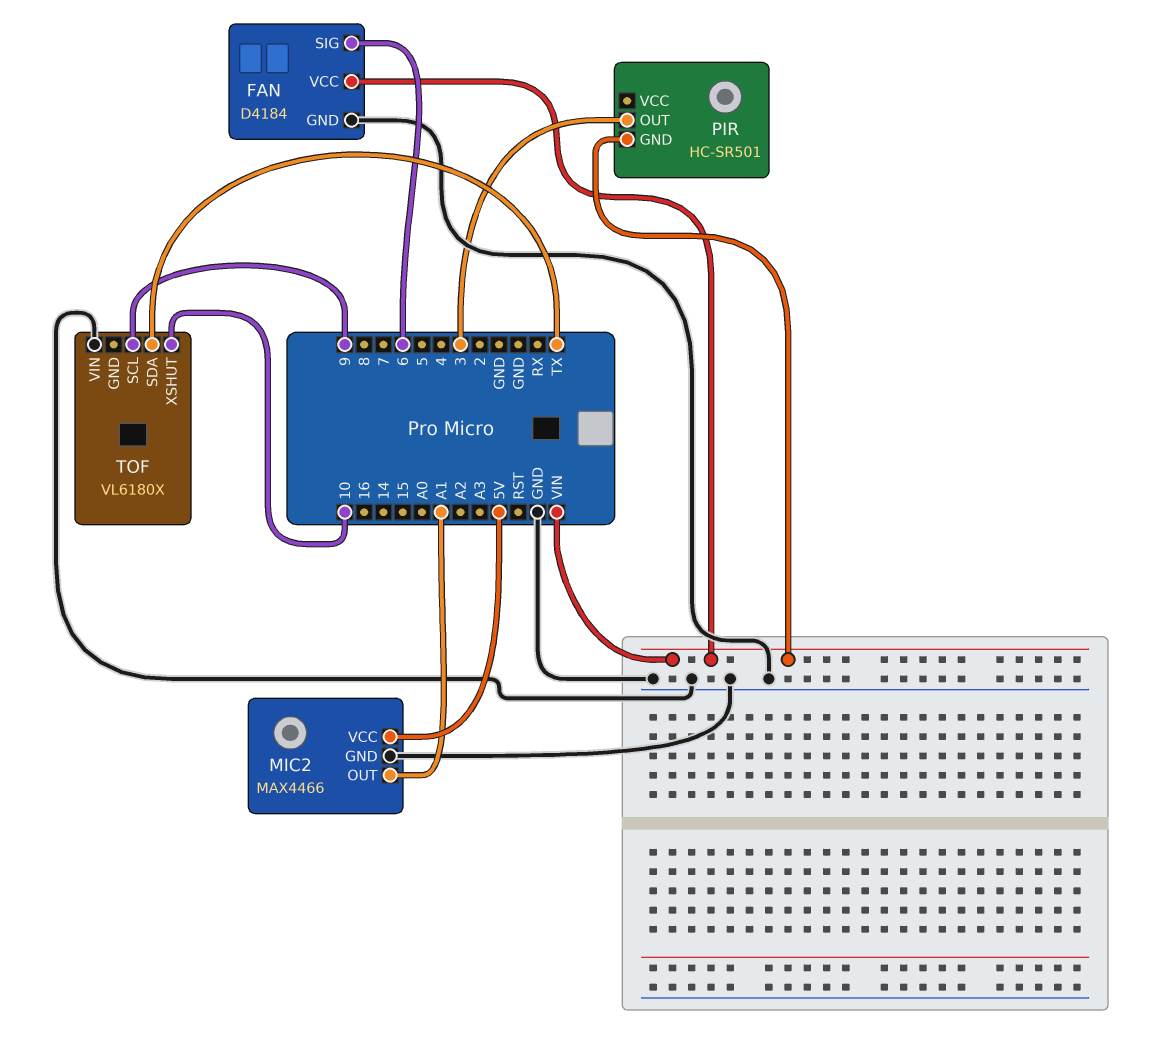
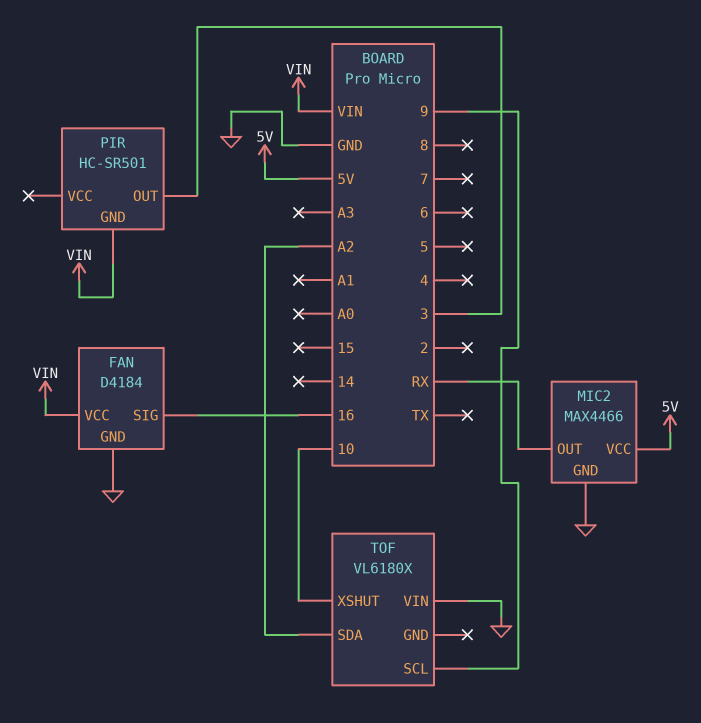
FAN pin SIG: 6 -> 16
MIC2 pin OUT: A1 -> RX
TOF pin SDA: TX -> A2

